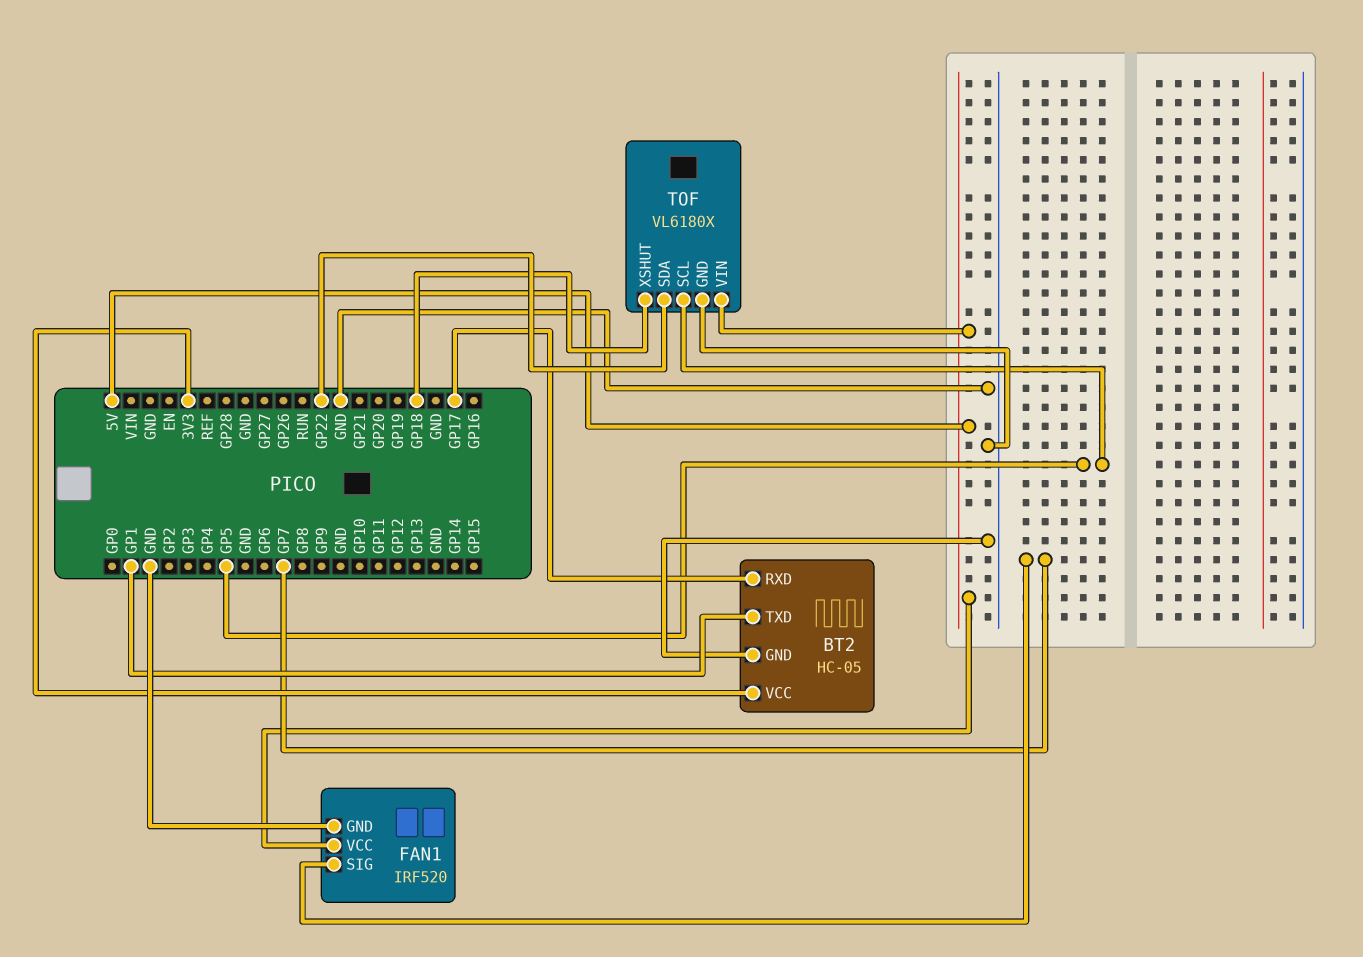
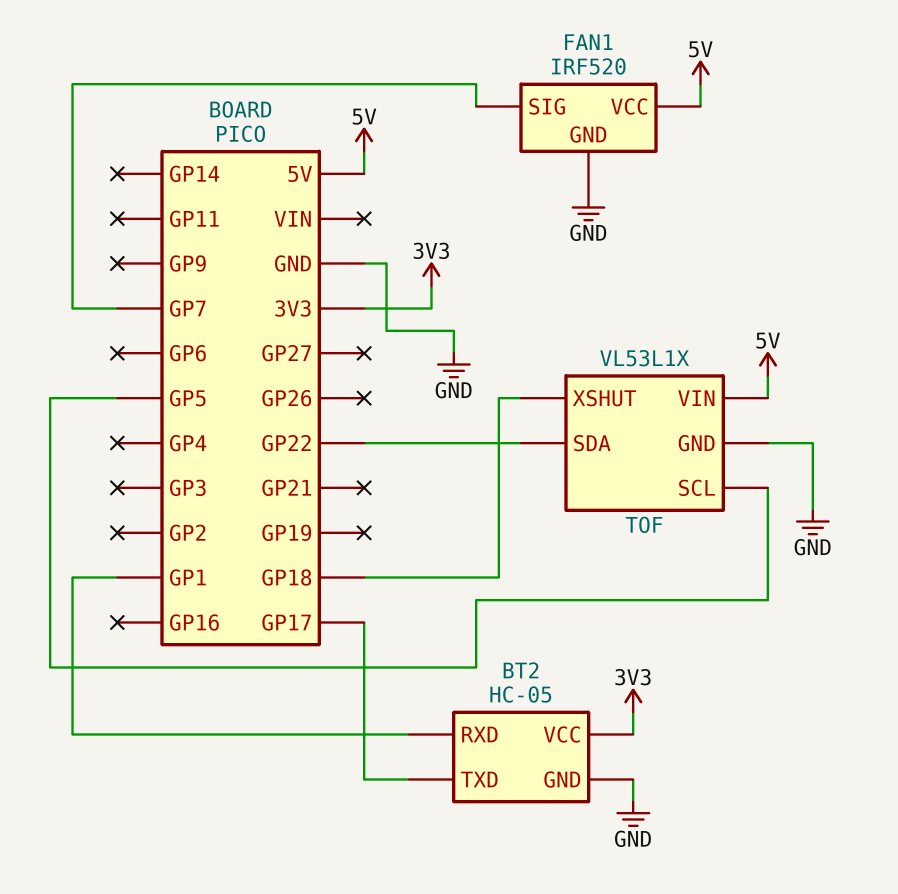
BT2 pin RXD: GP17 -> GP1
BT2 pin TXD: GP1 -> GP17
TOF: VL6180X -> VL53L1X

